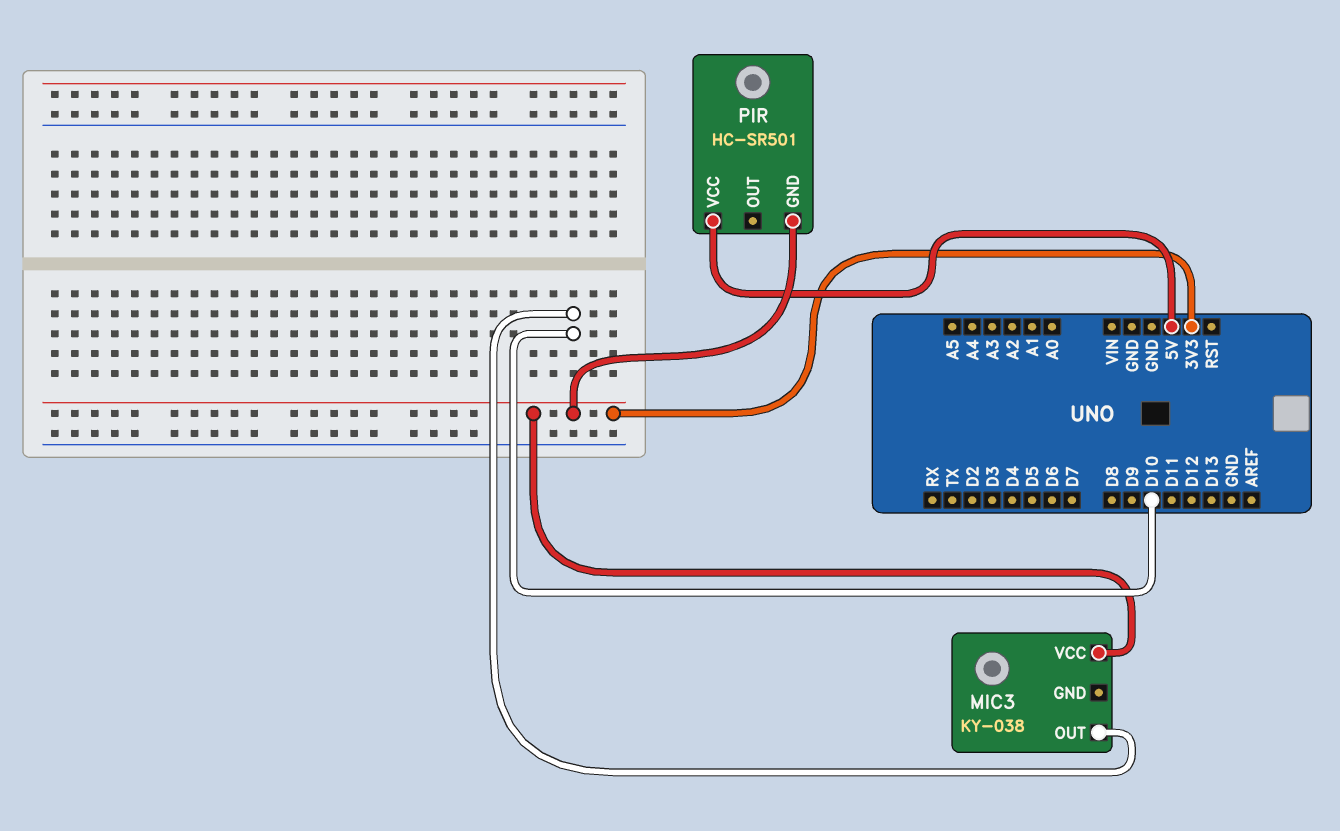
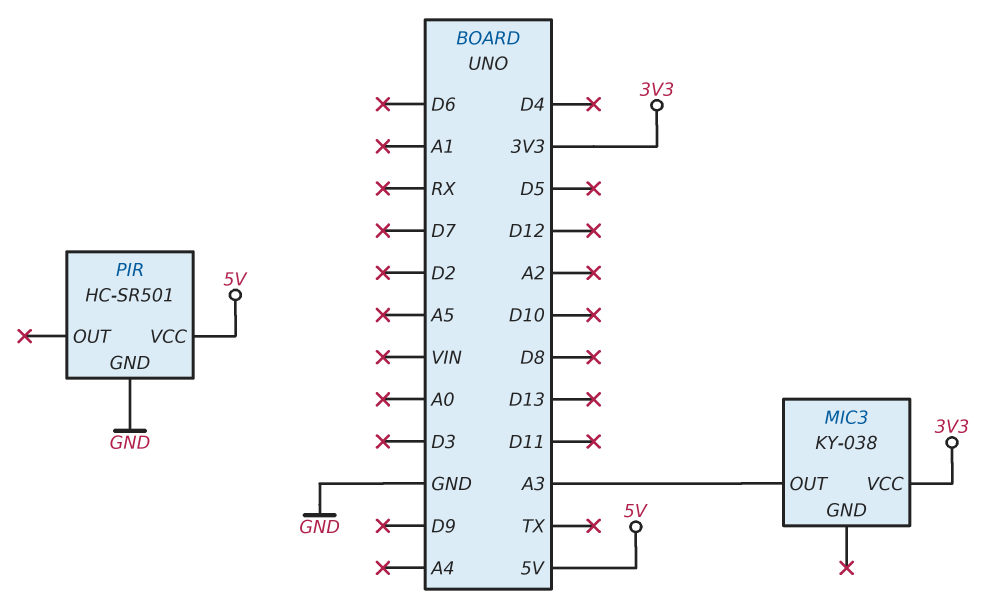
MIC3 pin OUT: D10 -> A3
PIR pin GND: 3V3 -> GND

